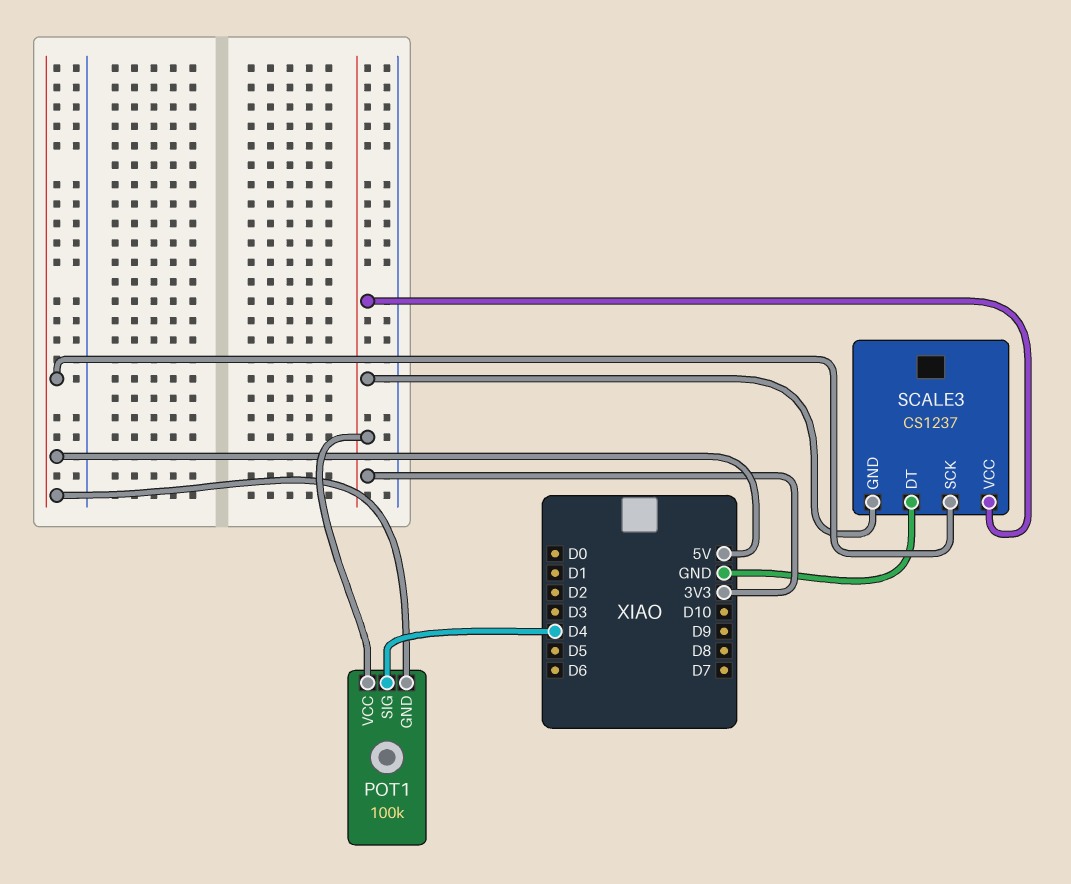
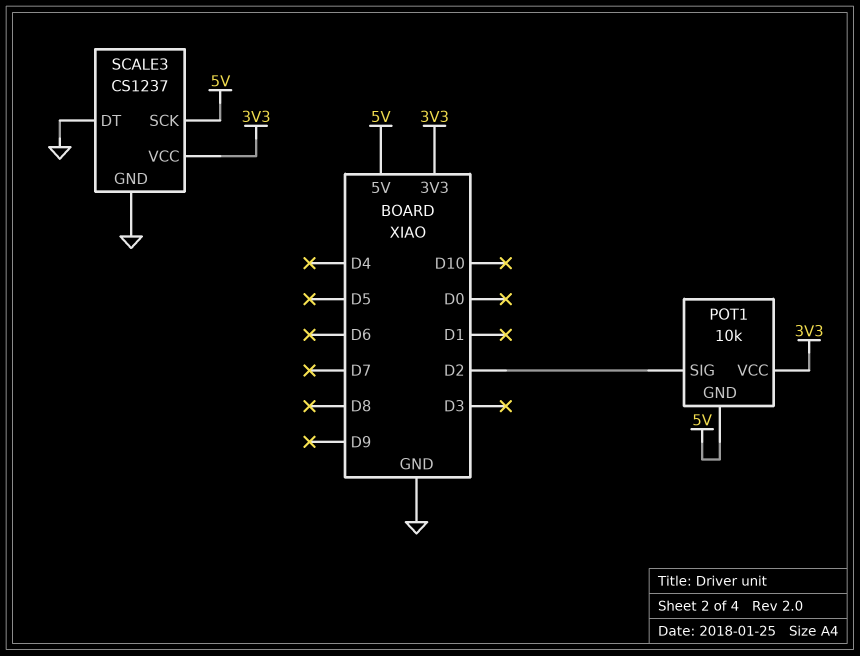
POT1: 100k -> 10k
POT1 pin SIG: D4 -> D2
SCALE3 pin GND: 3V3 -> GND

